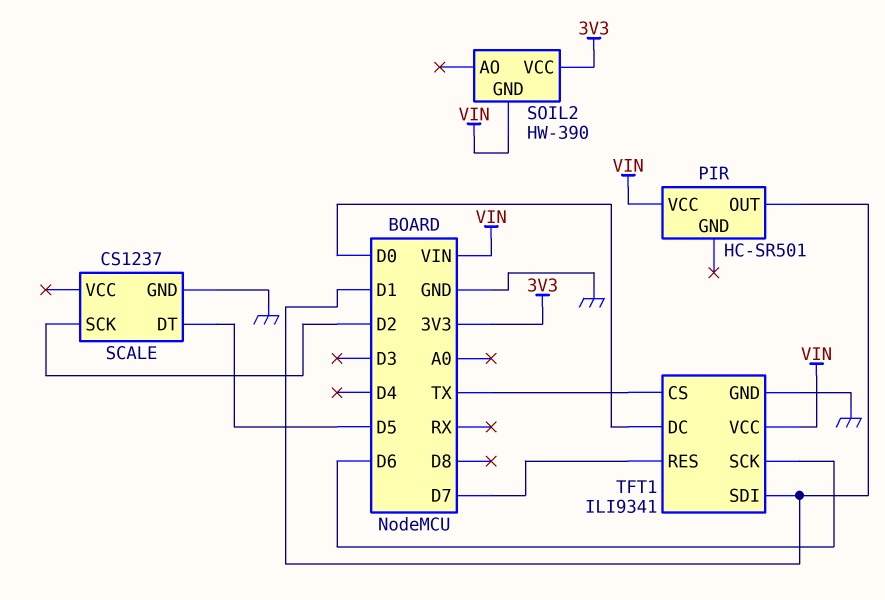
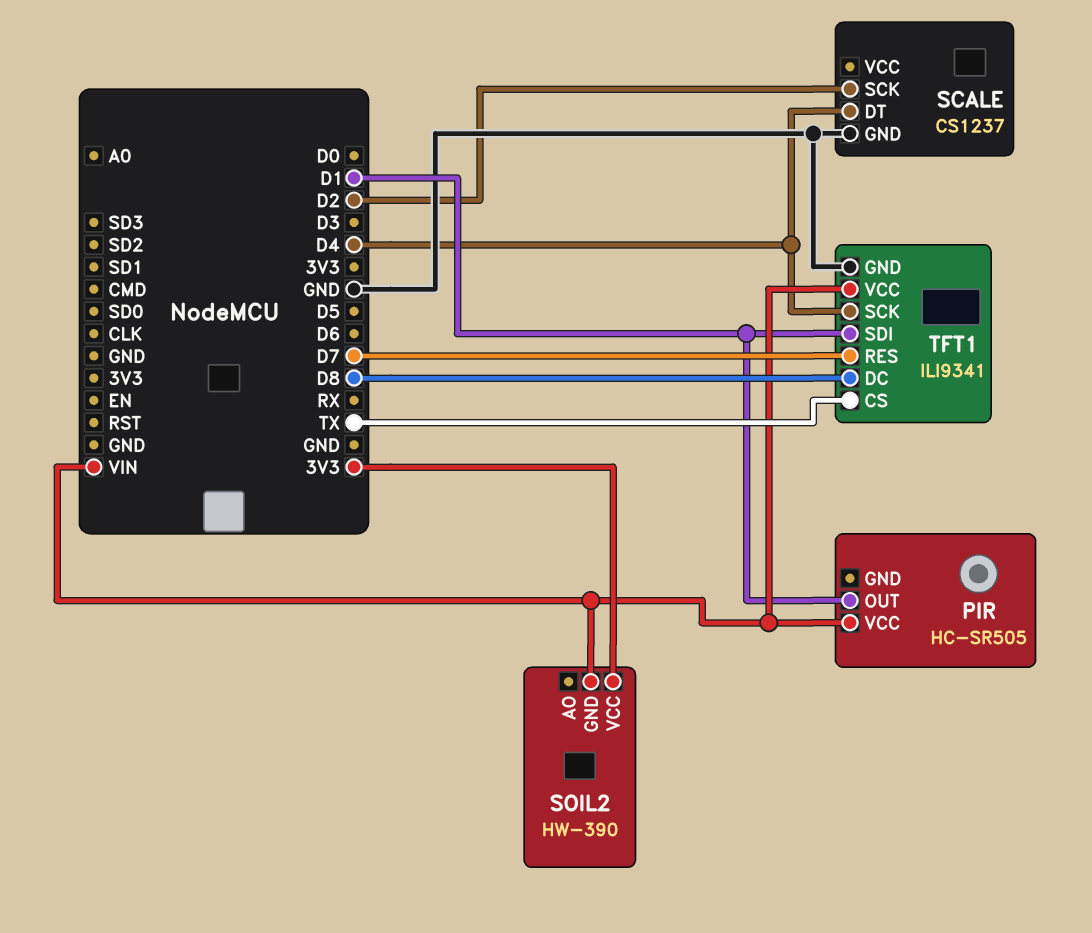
PIR: HC-SR501 -> HC-SR505
SCALE pin DT: D5 -> D4
TFT1 pin DC: D0 -> D8
TFT1 pin SCK: D6 -> D4

